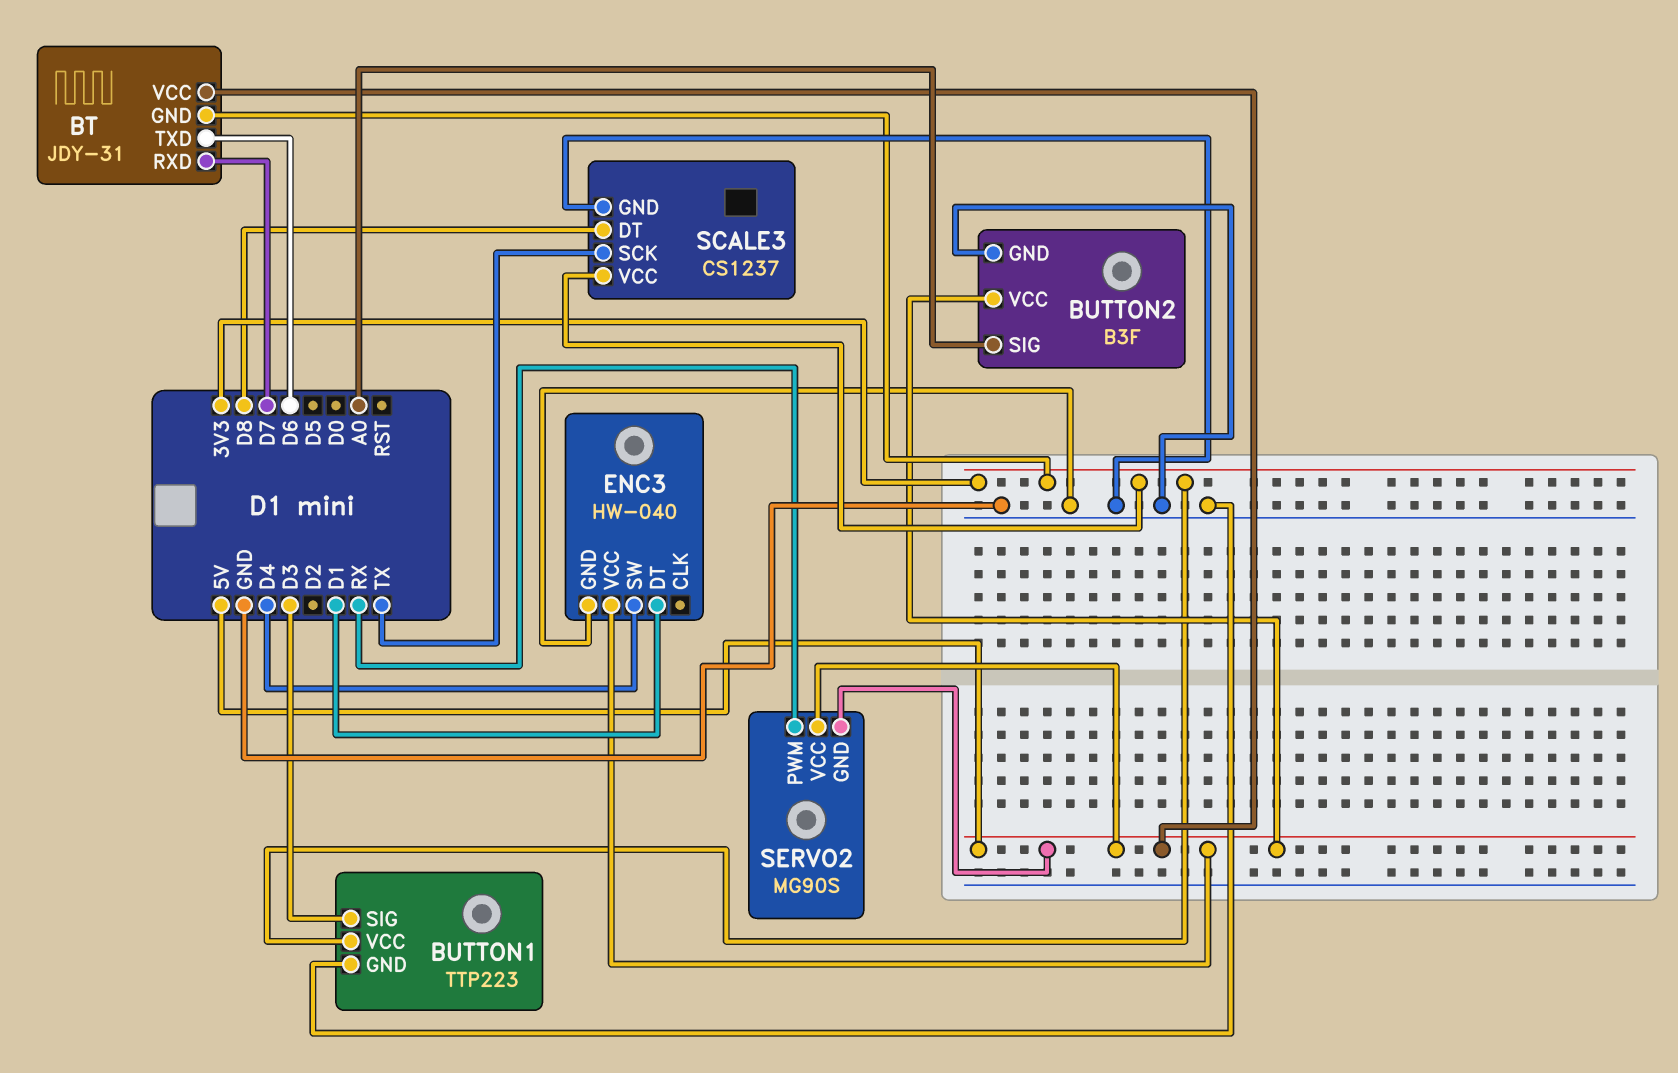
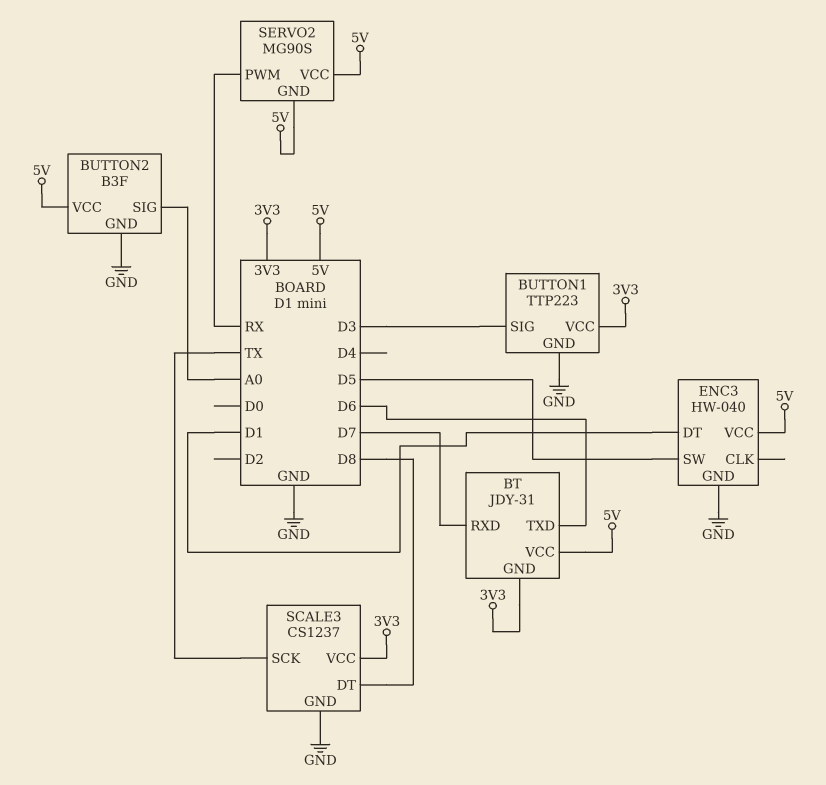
ENC3 pin SW: D4 -> D5

